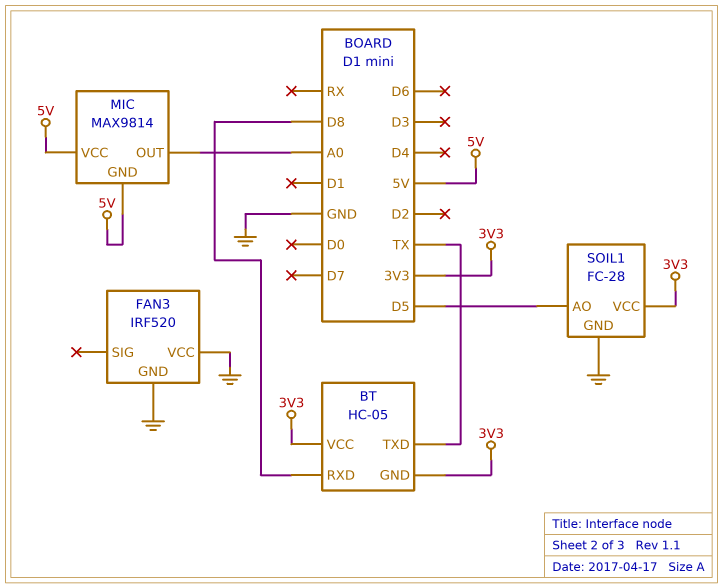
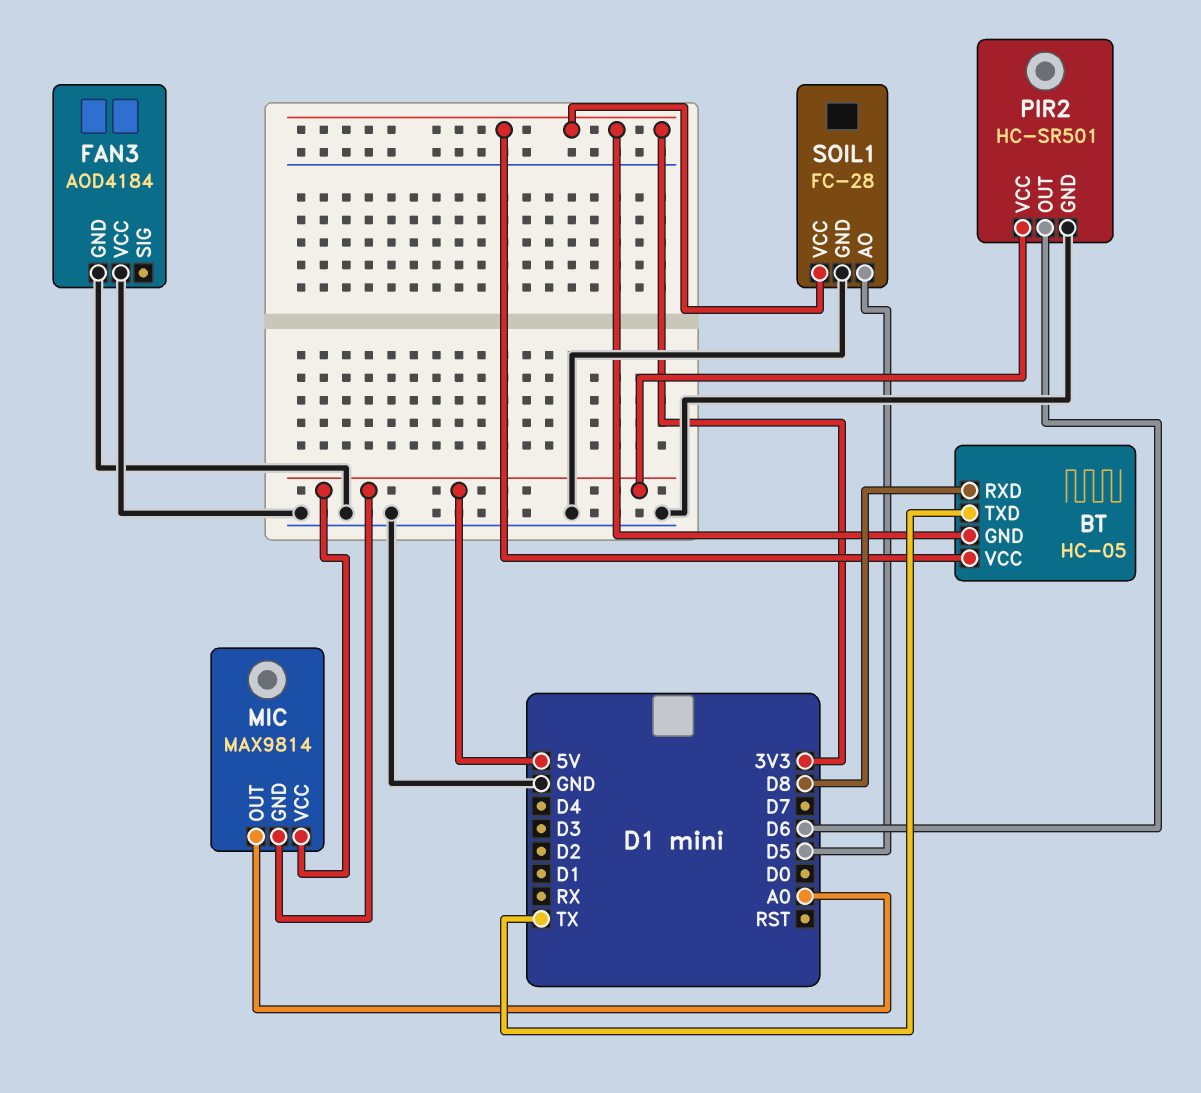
FAN3: IRF520 -> AOD4184
PIR2: none -> HC-SR501
PIR2 pin GND: none -> GND
PIR2 pin OUT: none -> D6
PIR2 pin VCC: none -> 5V

